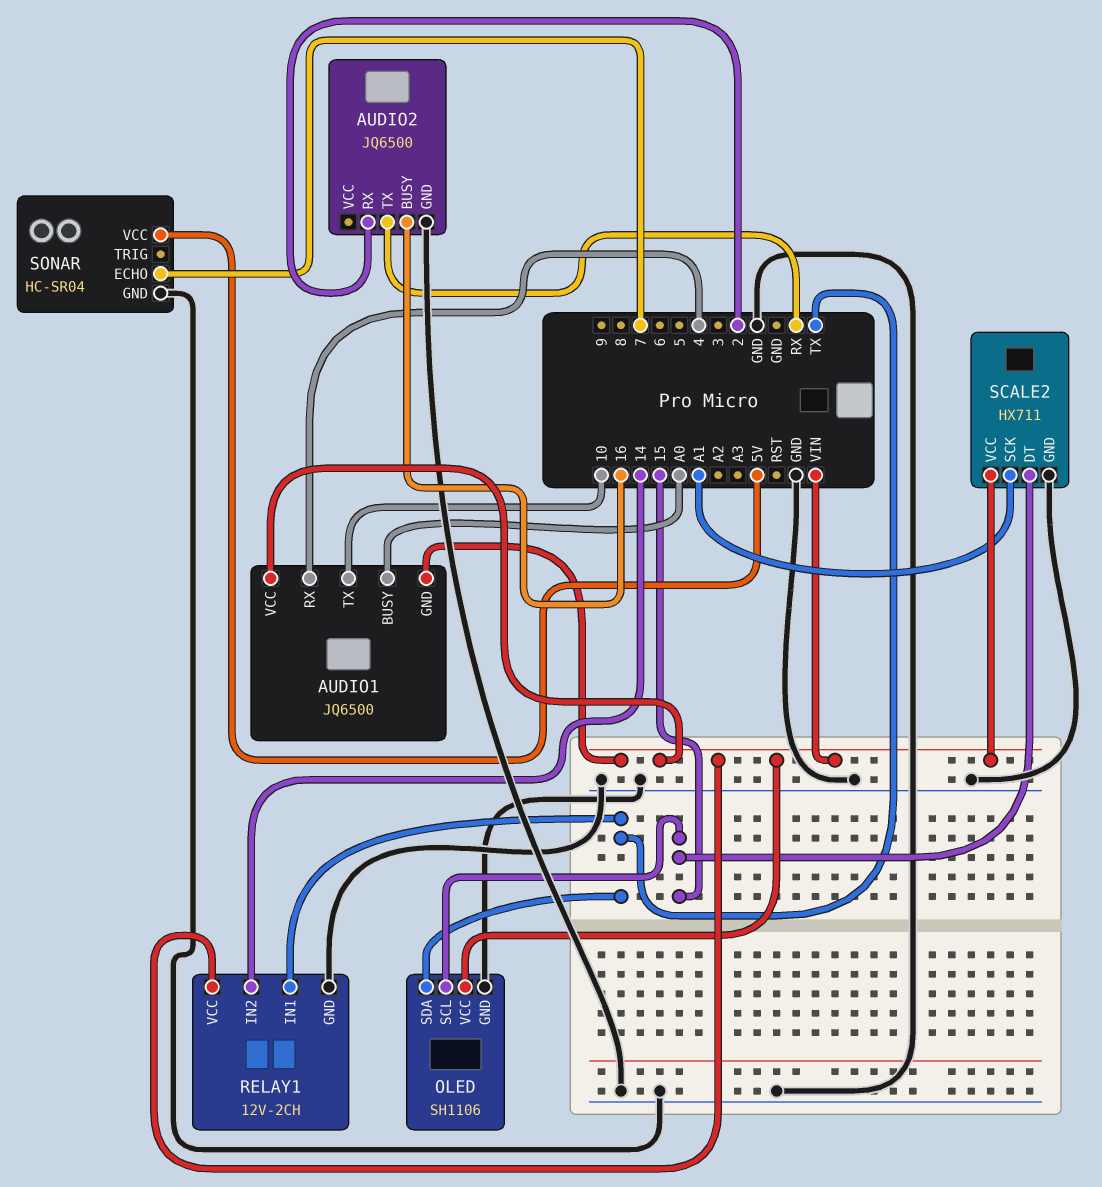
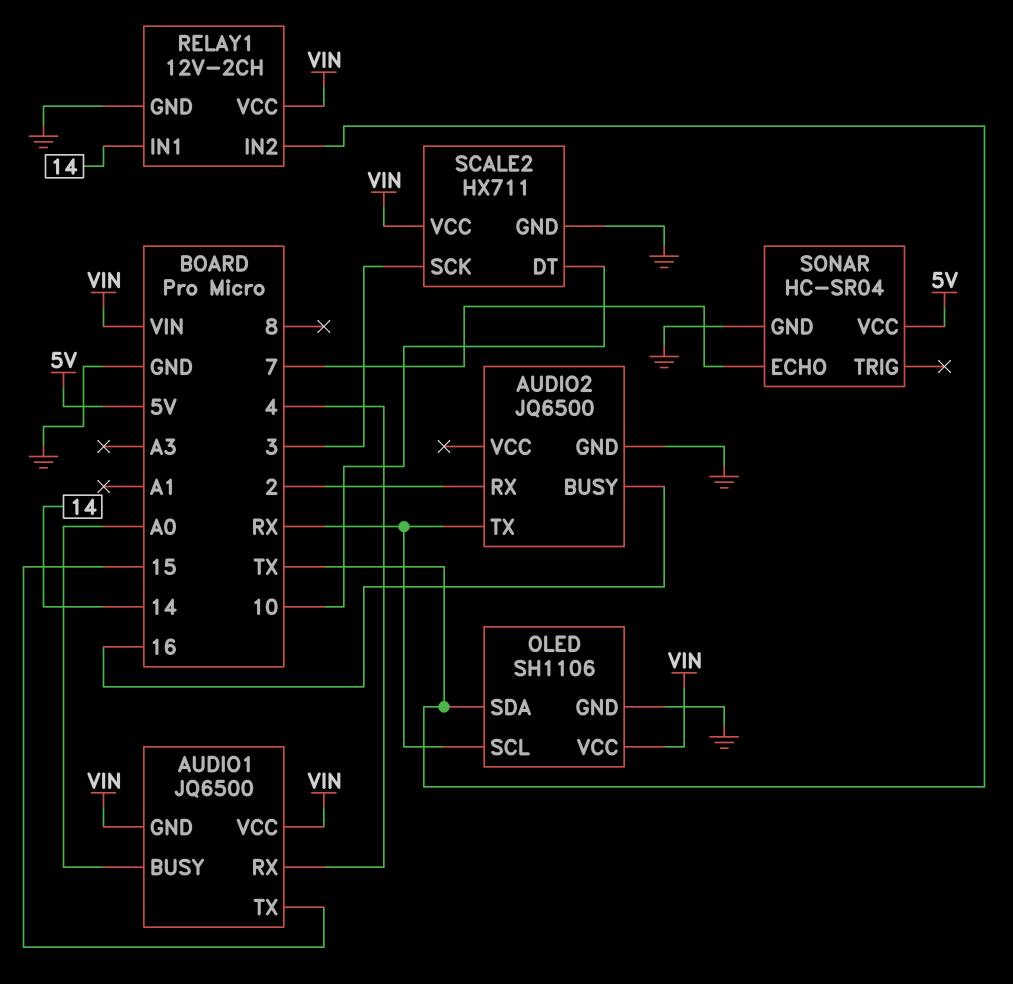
AUDIO1 pin TX: 10 -> 15
OLED pin SCL: 15 -> RX
RELAY1 pin IN1: TX -> 14
RELAY1 pin IN2: 14 -> TX
SCALE2 pin DT: 15 -> 10
SCALE2 pin SCK: A1 -> 3

